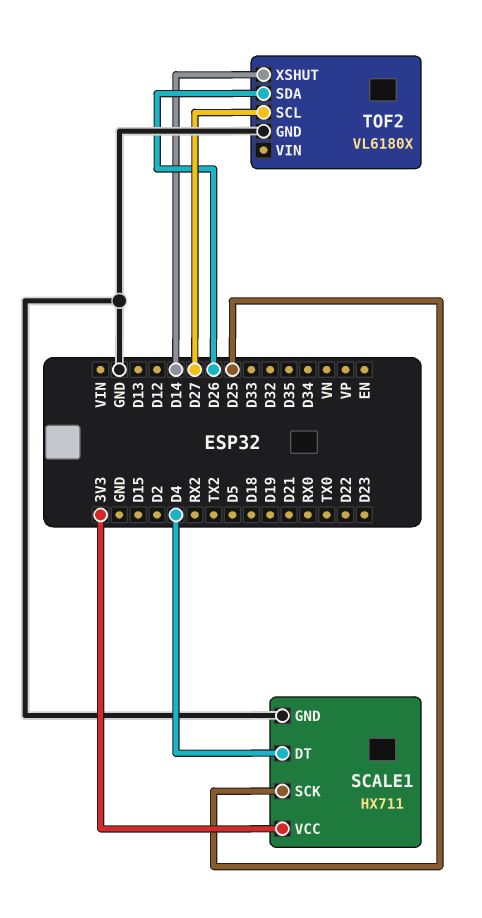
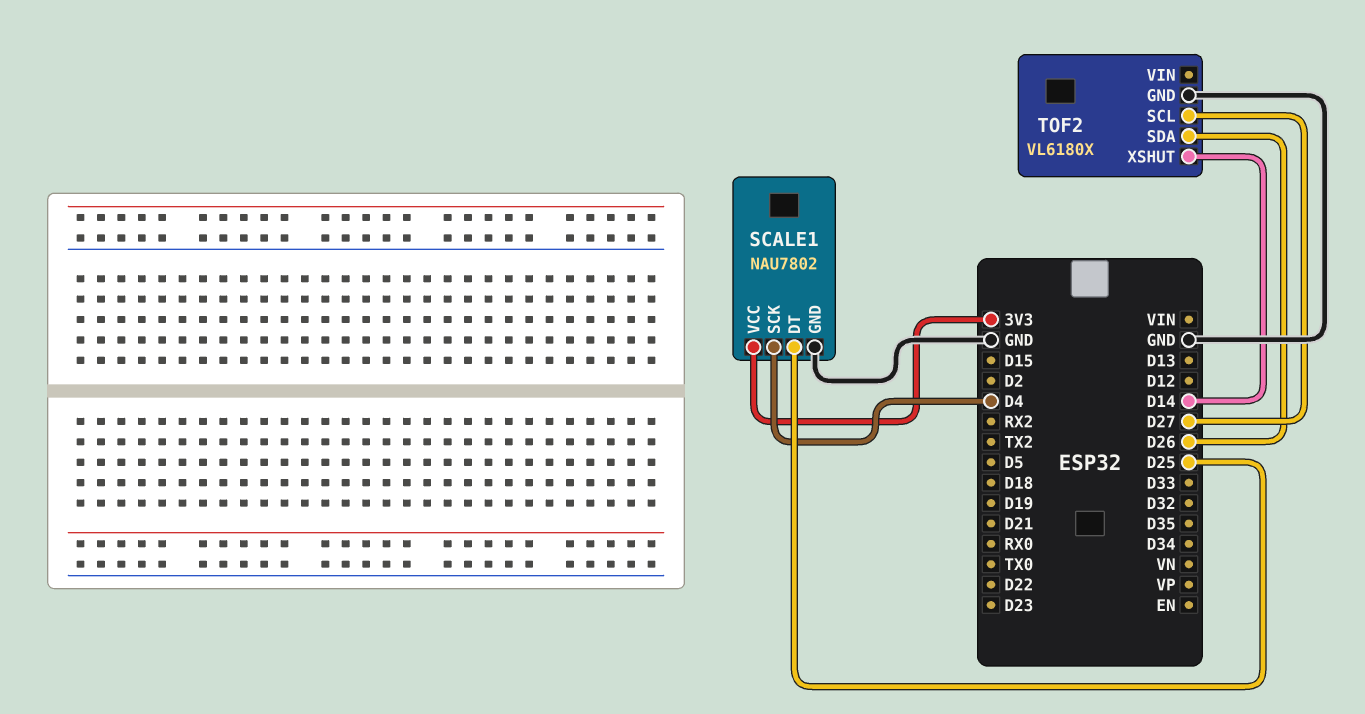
SCALE1: HX711 -> NAU7802
SCALE1 pin DT: D4 -> D25
SCALE1 pin SCK: D25 -> D4

